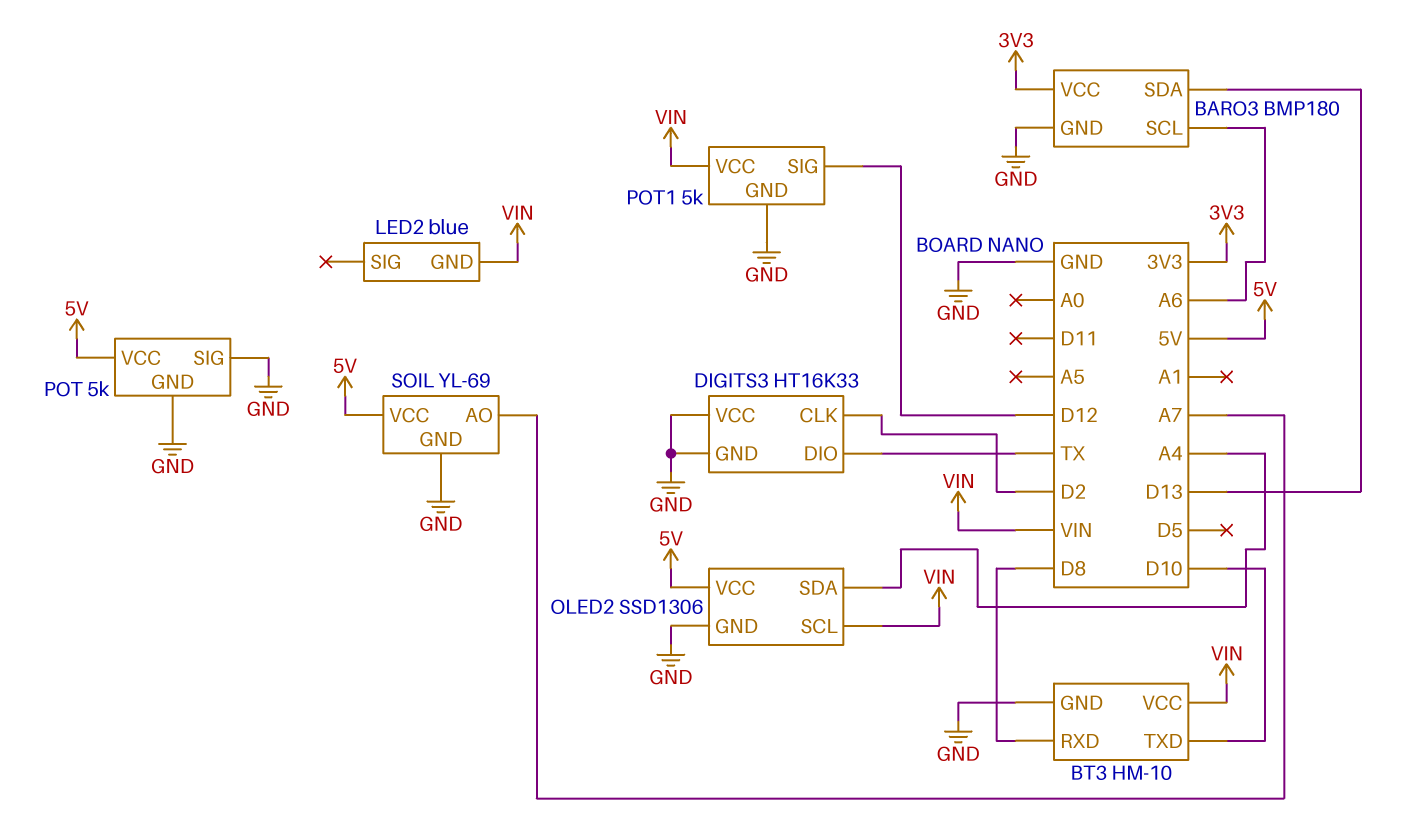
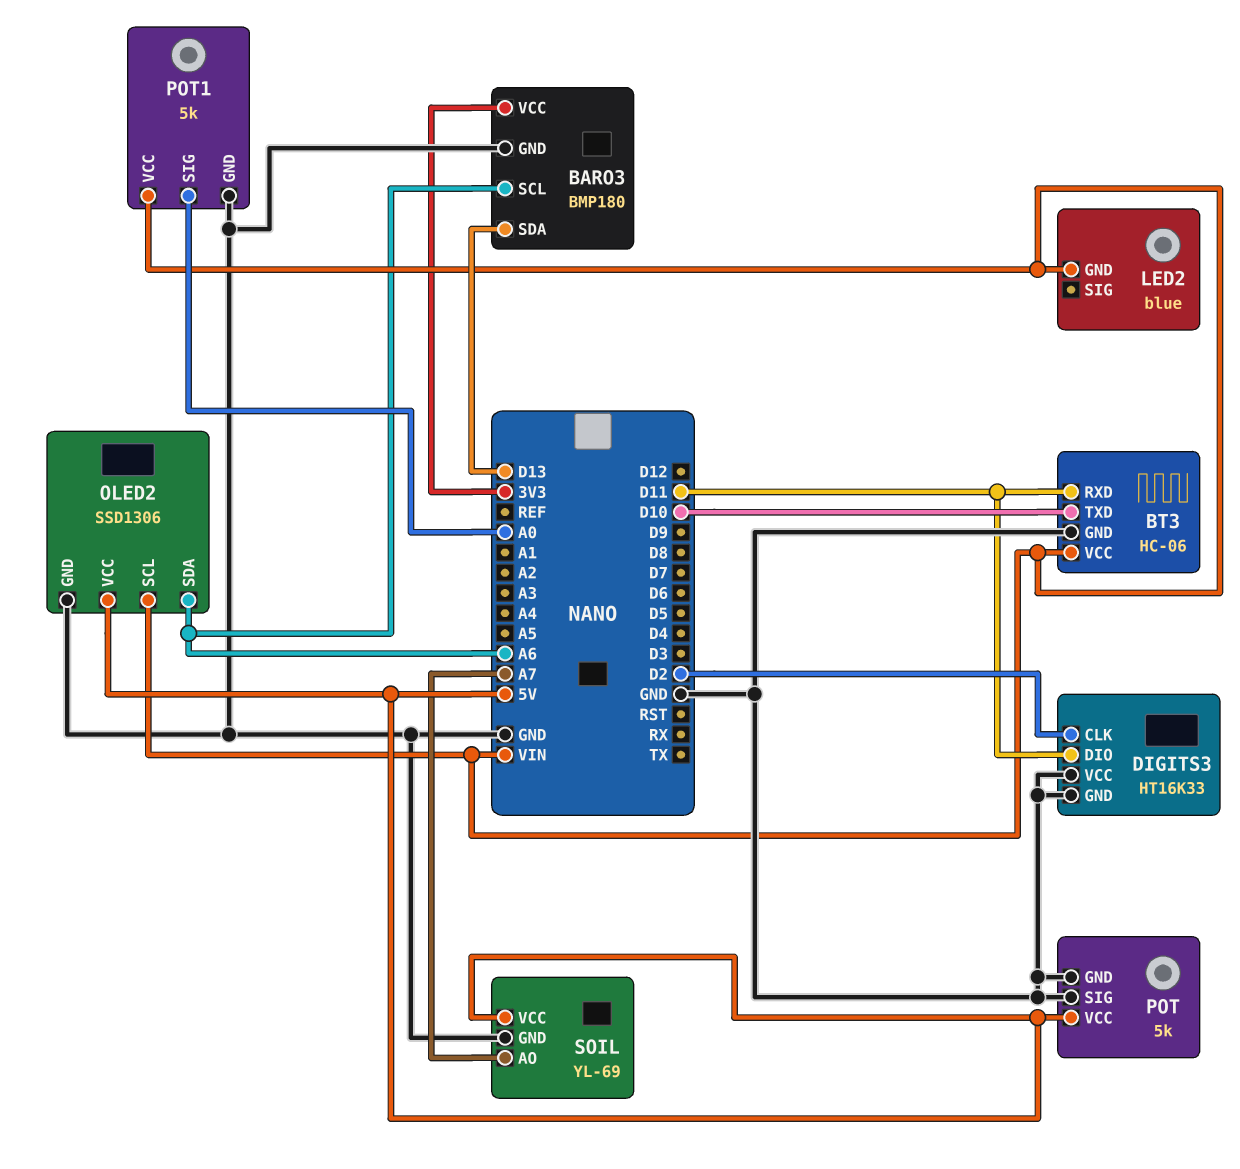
BT3: HM-10 -> HC-06
BT3 pin RXD: D8 -> D11
DIGITS3 pin DIO: TX -> D11
OLED2 pin SDA: A4 -> A6
POT1 pin SIG: D12 -> A0

